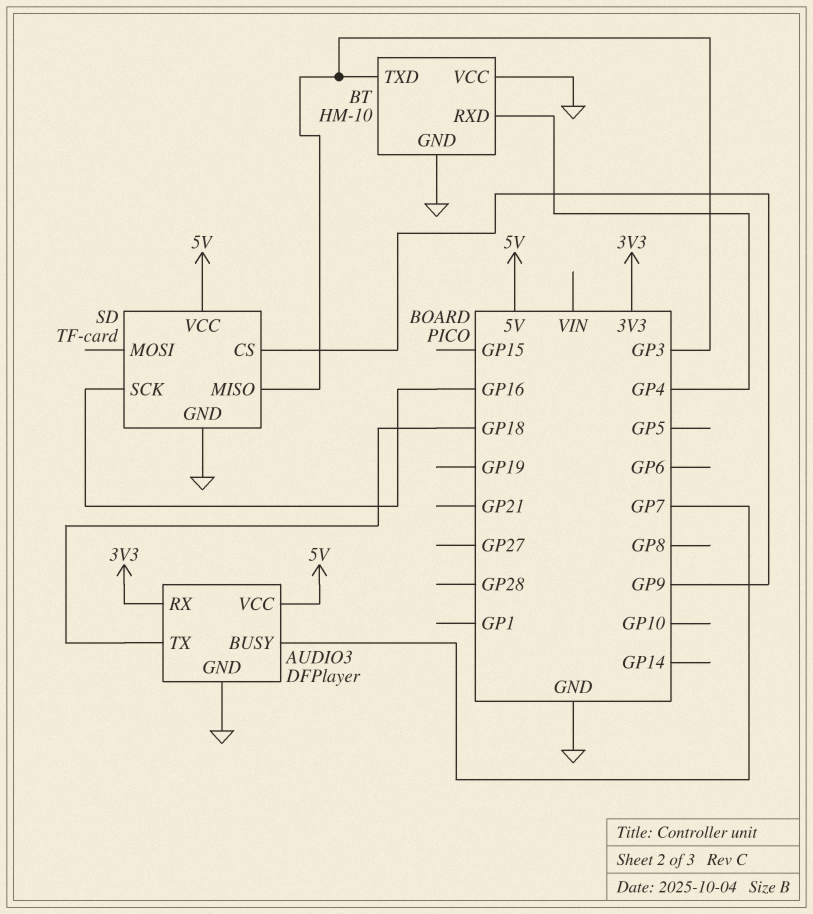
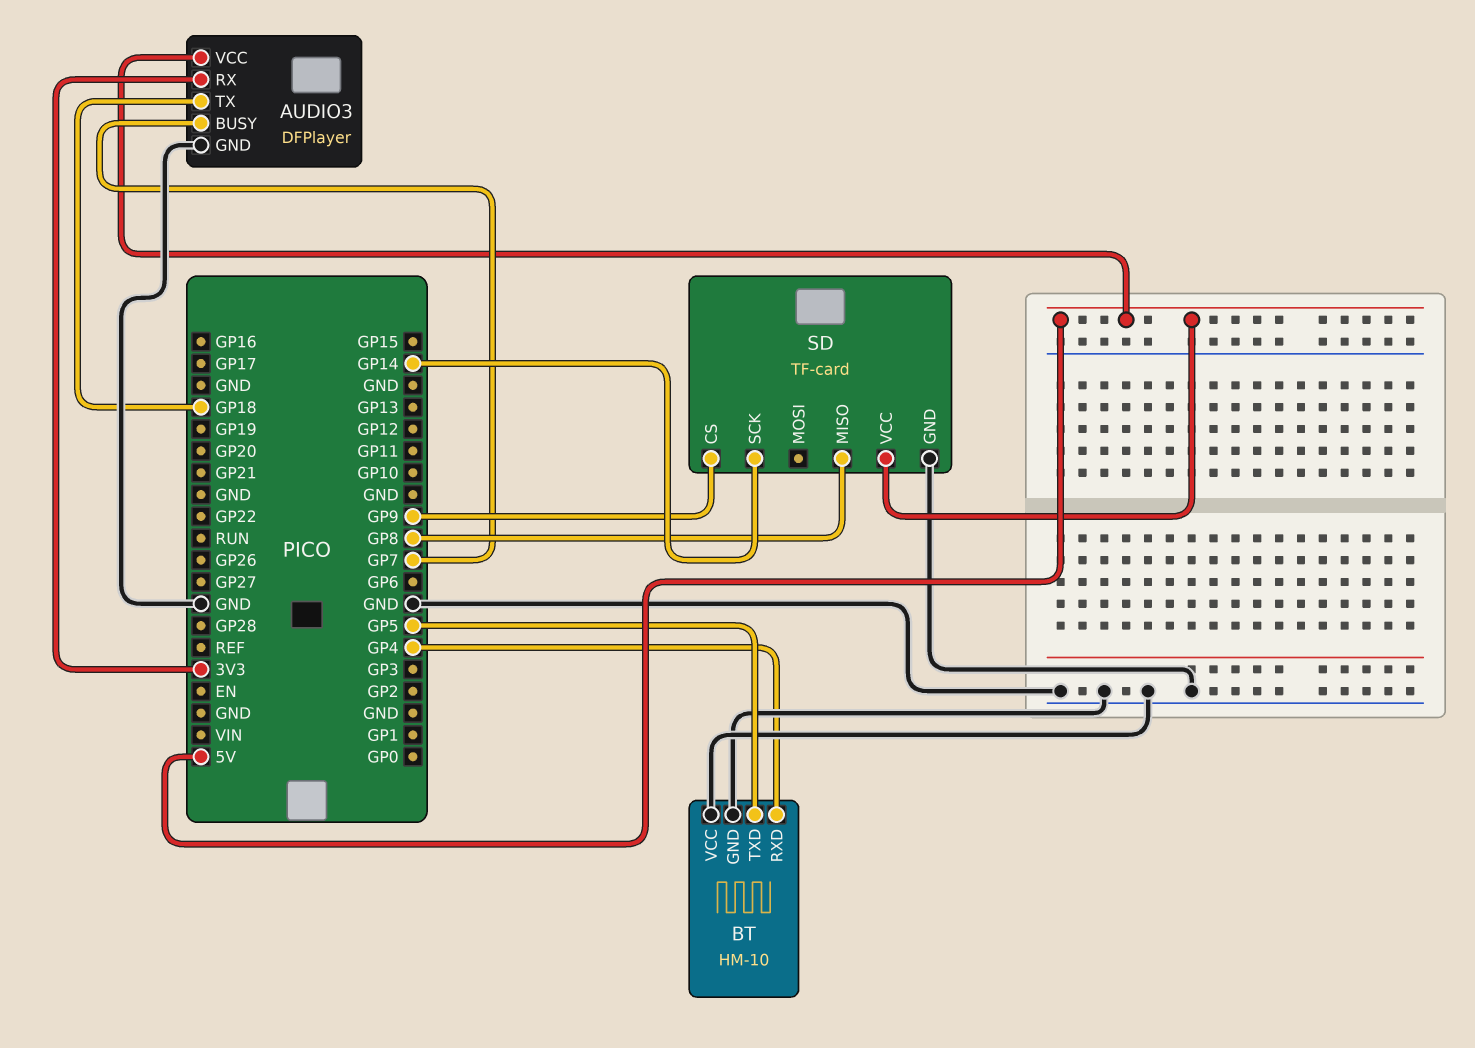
BT pin TXD: GP3 -> GP5
SD pin MISO: GP3 -> GP8
SD pin SCK: GP16 -> GP14

